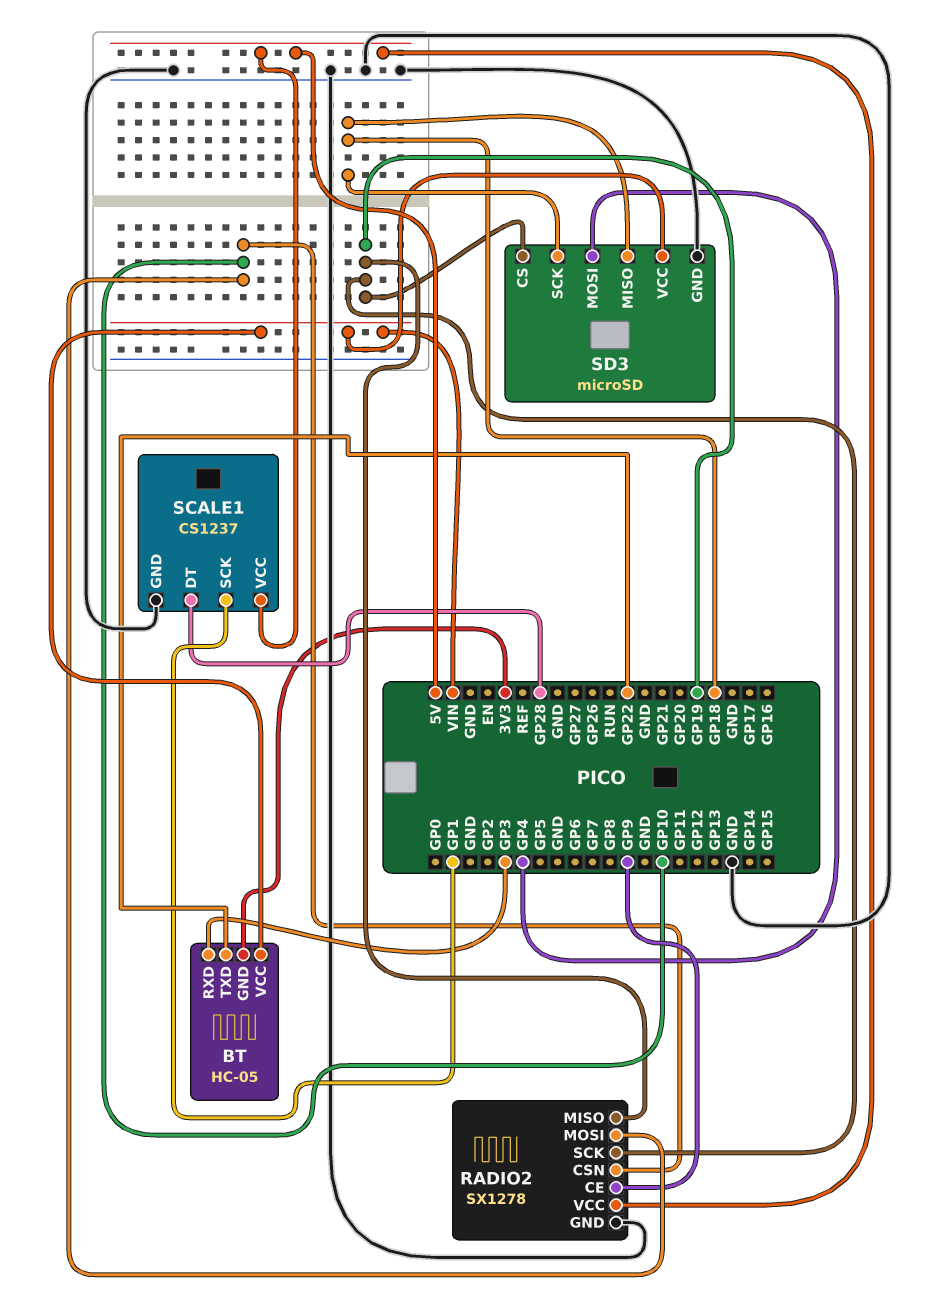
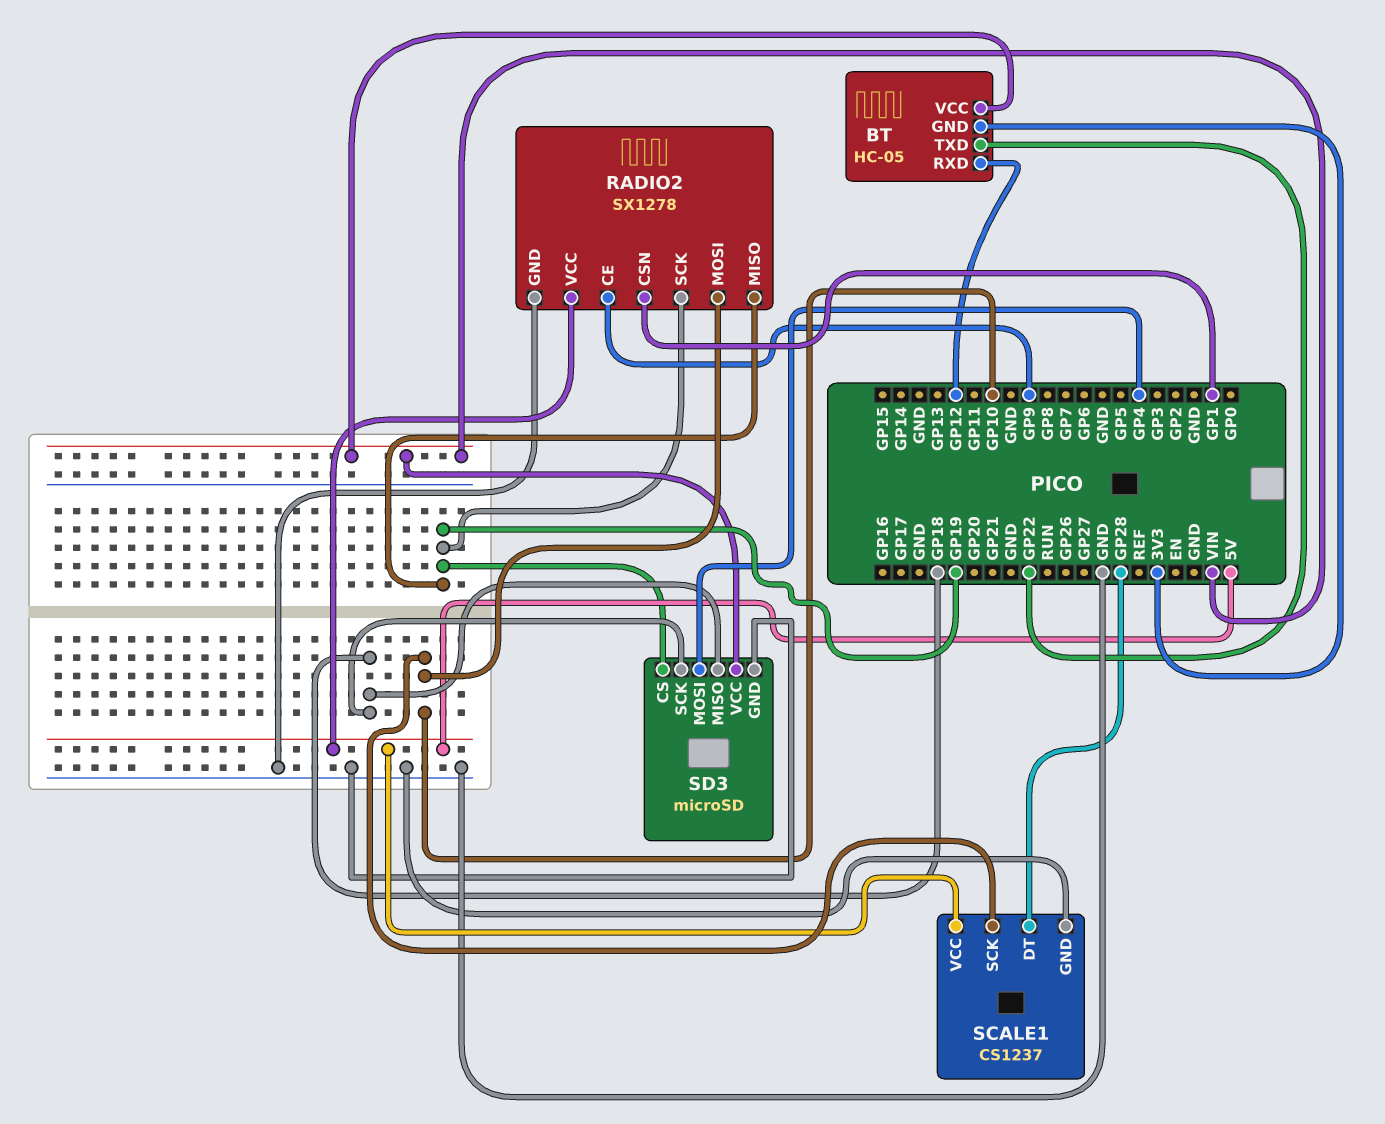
BT pin RXD: GP3 -> GP12
RADIO2 pin CSN: GP10 -> GP1
SCALE1 pin SCK: GP1 -> GP10

